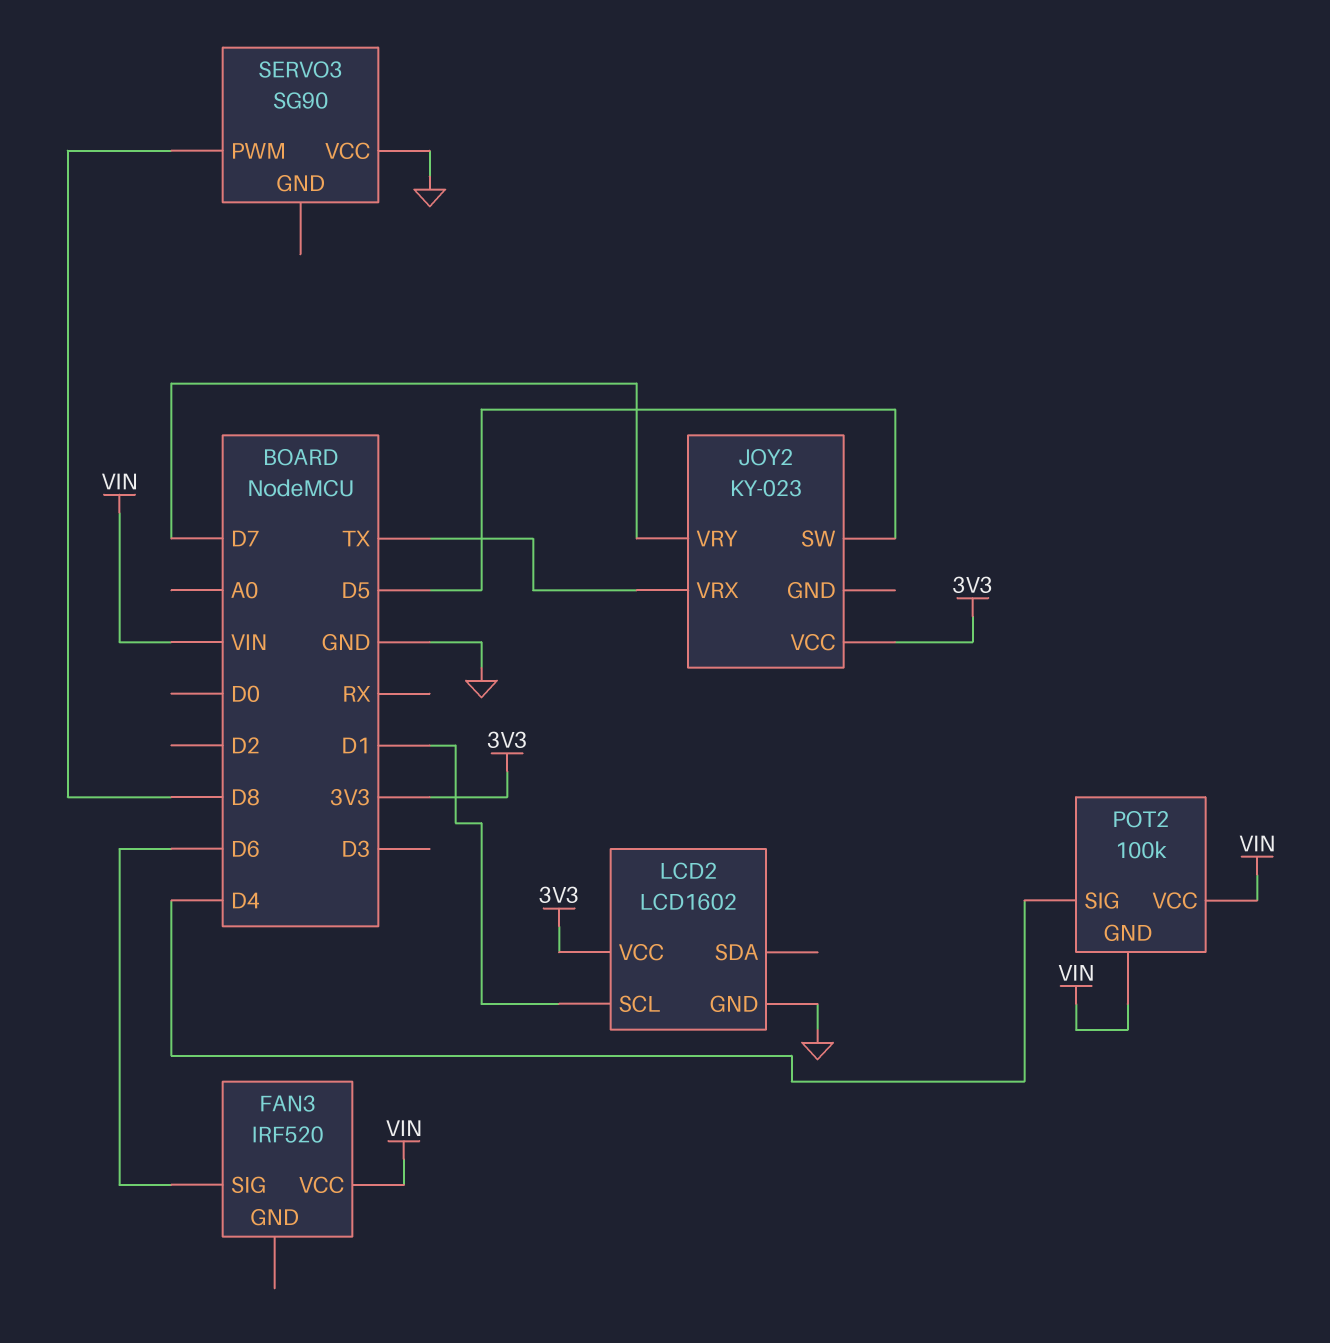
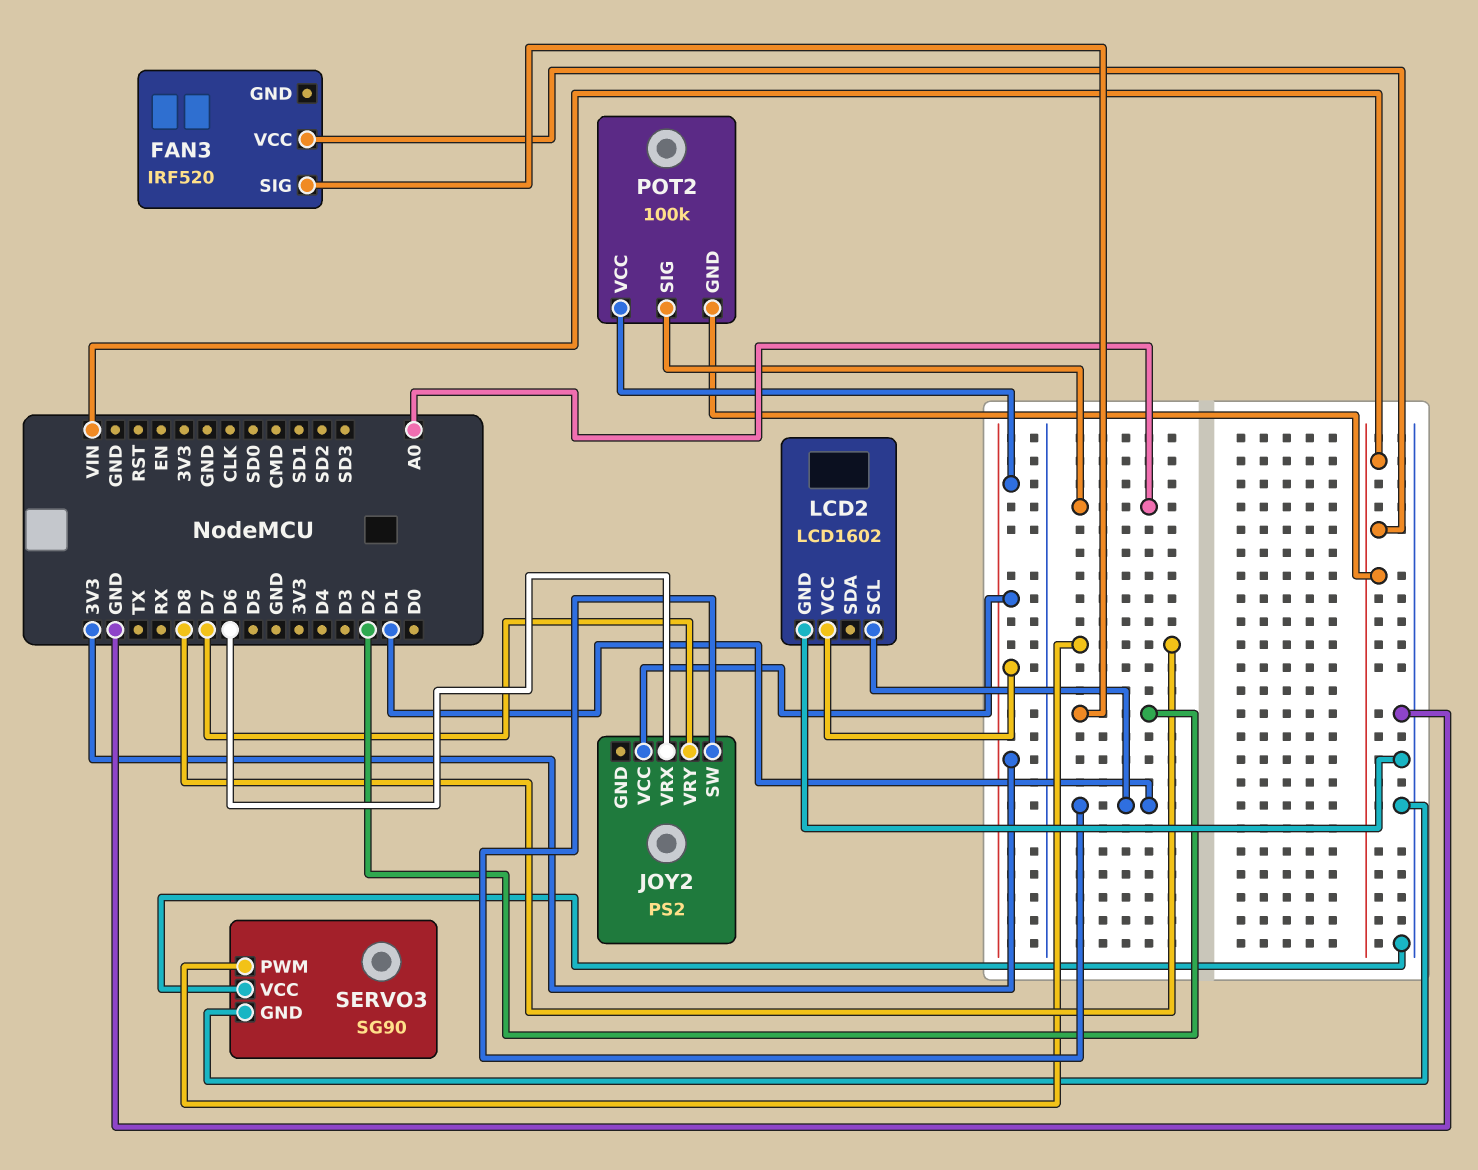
FAN3 pin SIG: D6 -> D2
JOY2: KY-023 -> PS2
JOY2 pin SW: D5 -> D1
JOY2 pin VRX: TX -> D6
POT2 pin SIG: D4 -> A0
POT2 pin VCC: VIN -> 3V3
SERVO3 pin GND: none -> GND

